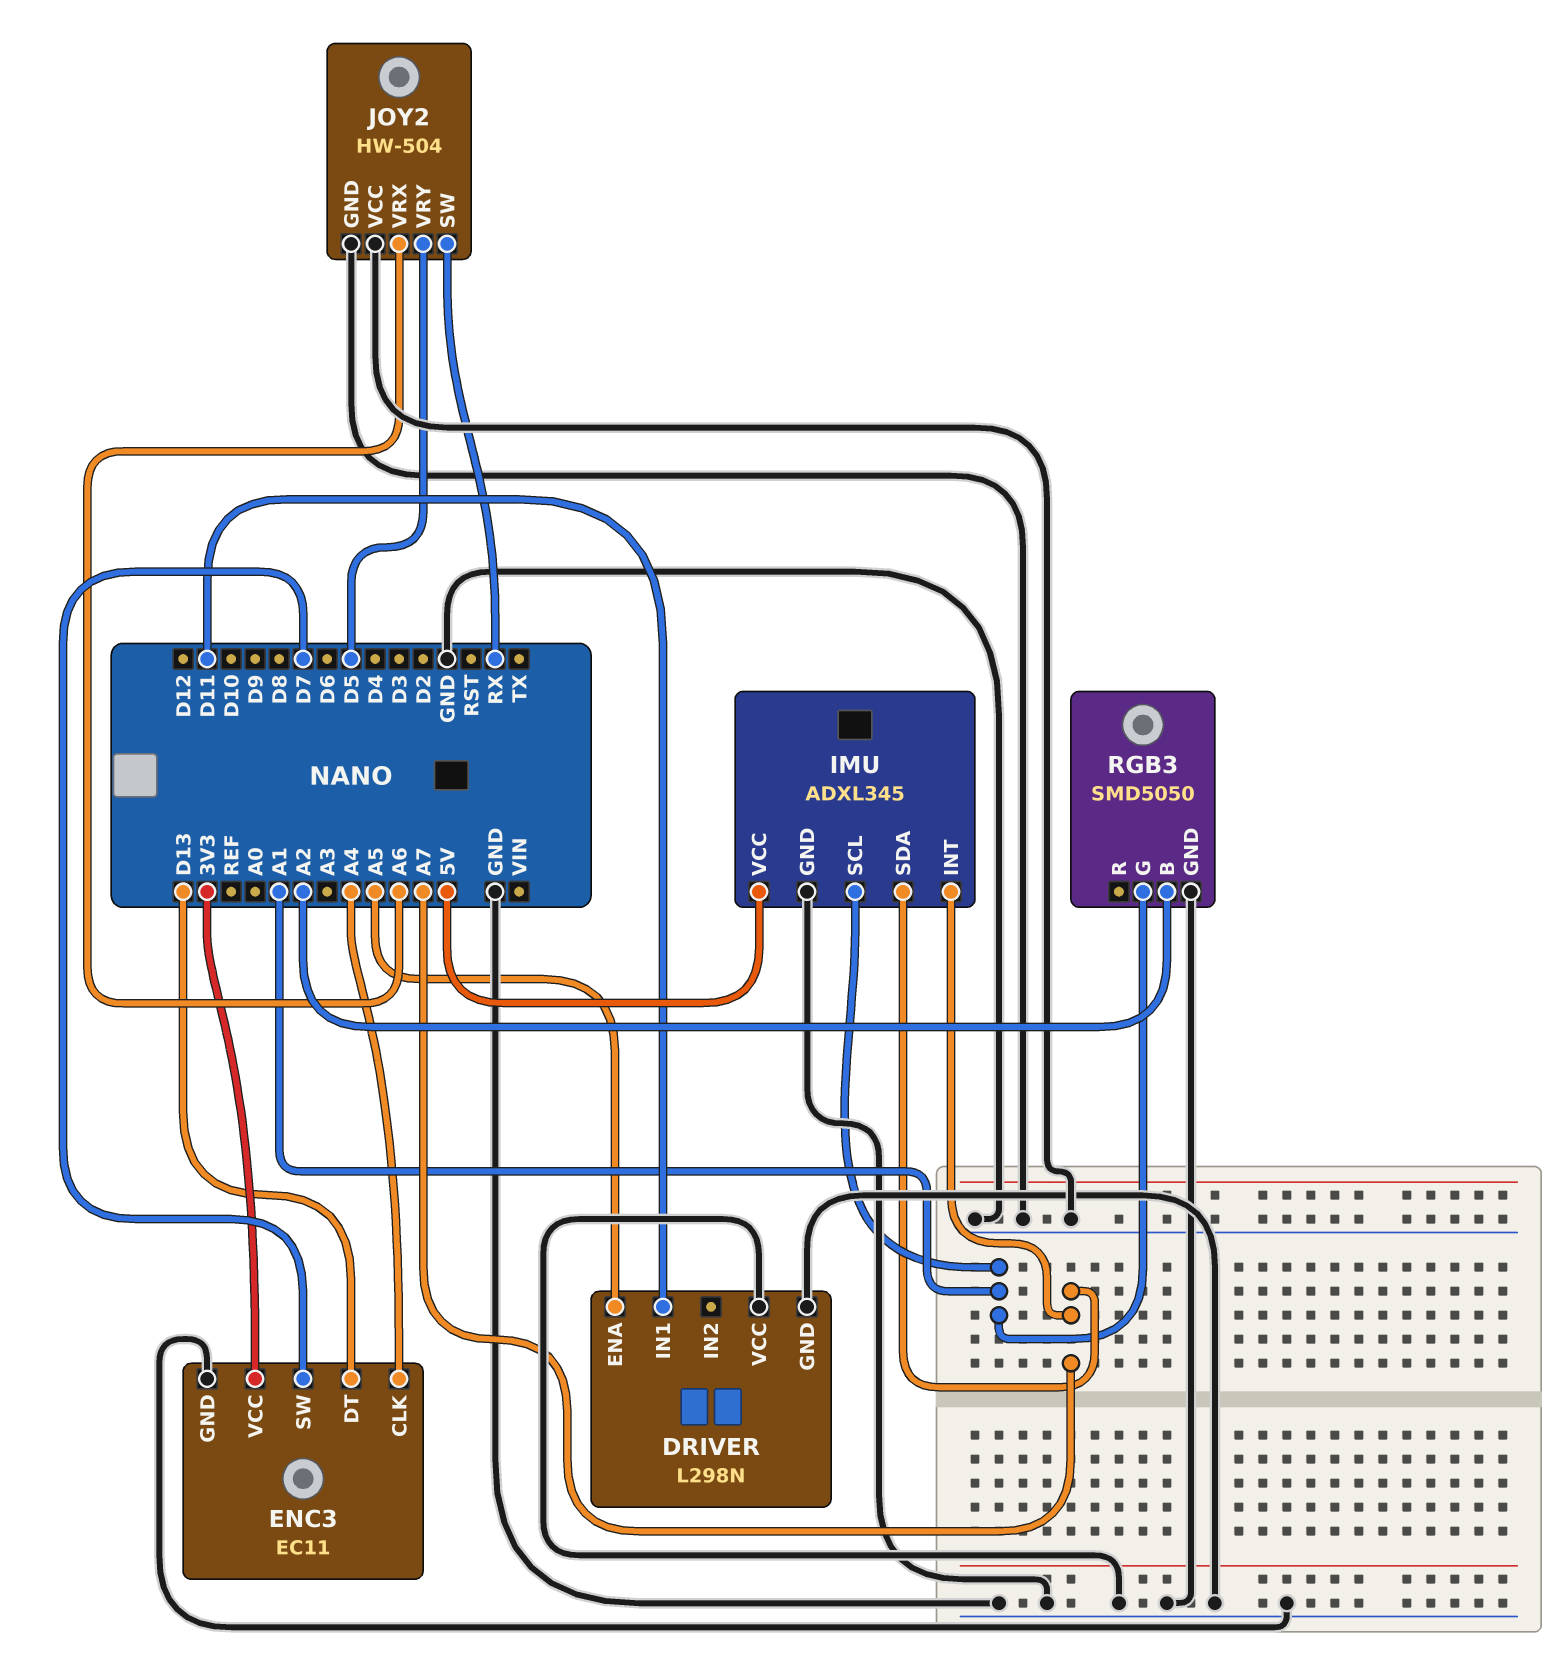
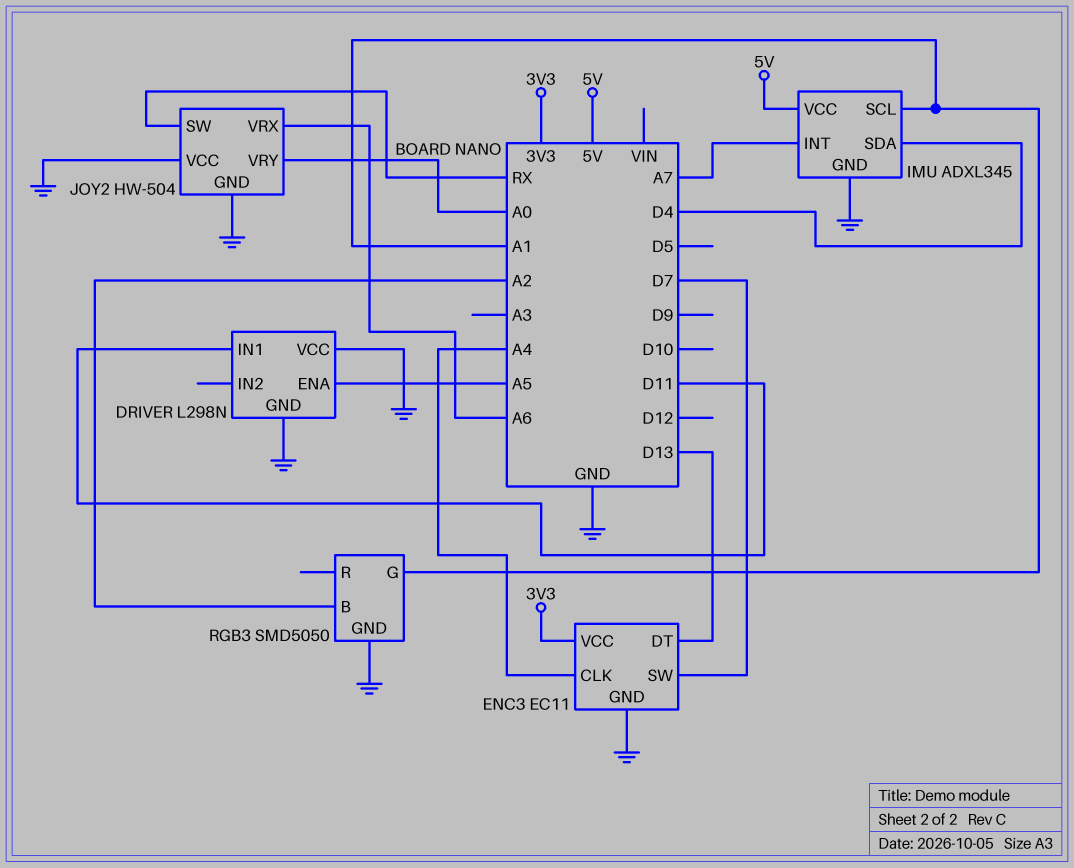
IMU pin SDA: A7 -> D4
JOY2 pin VRY: D5 -> A0

